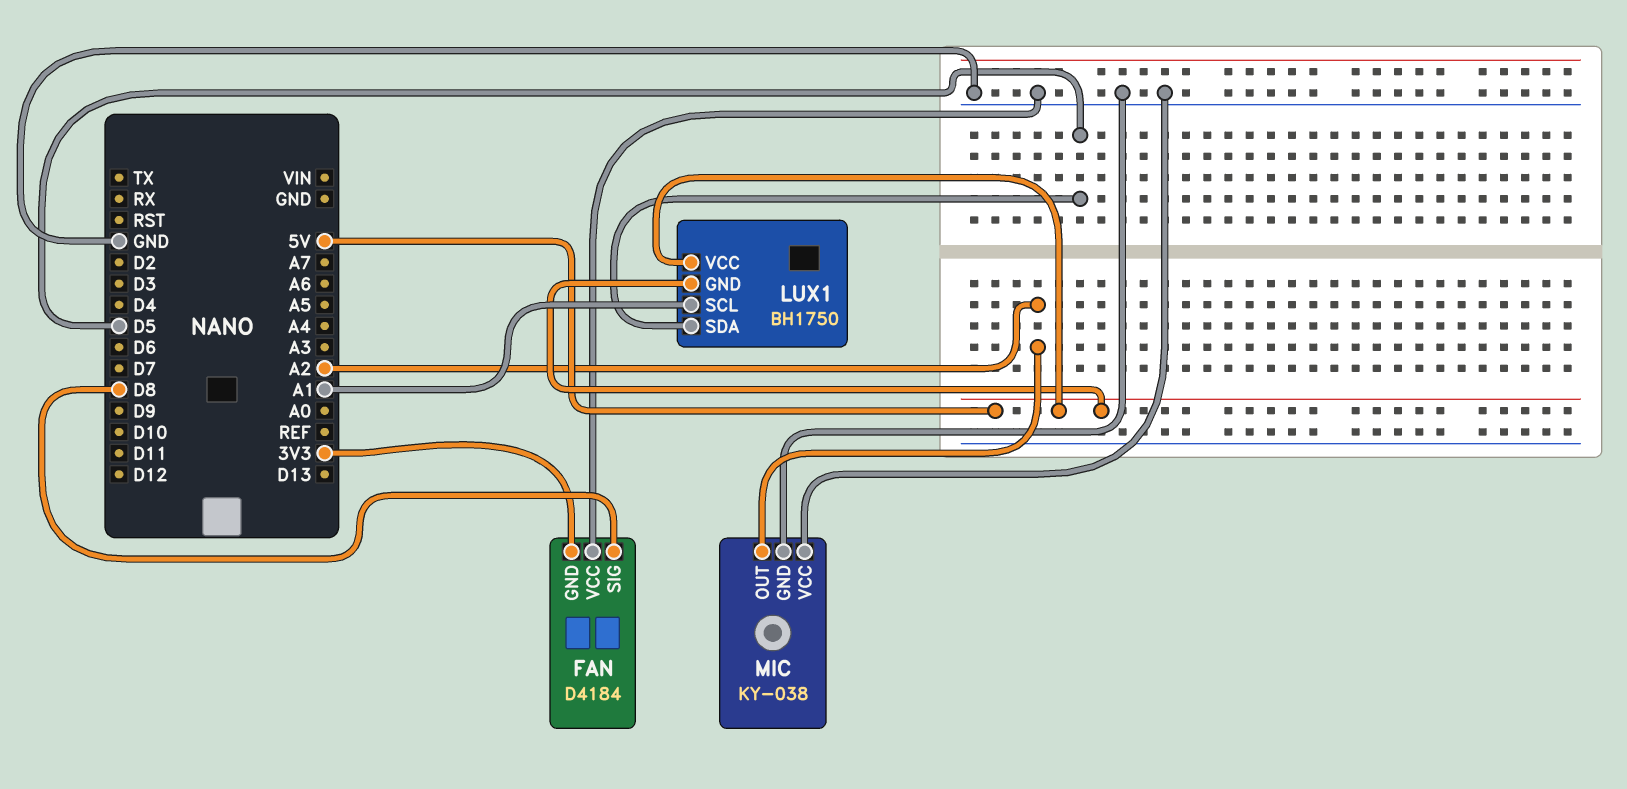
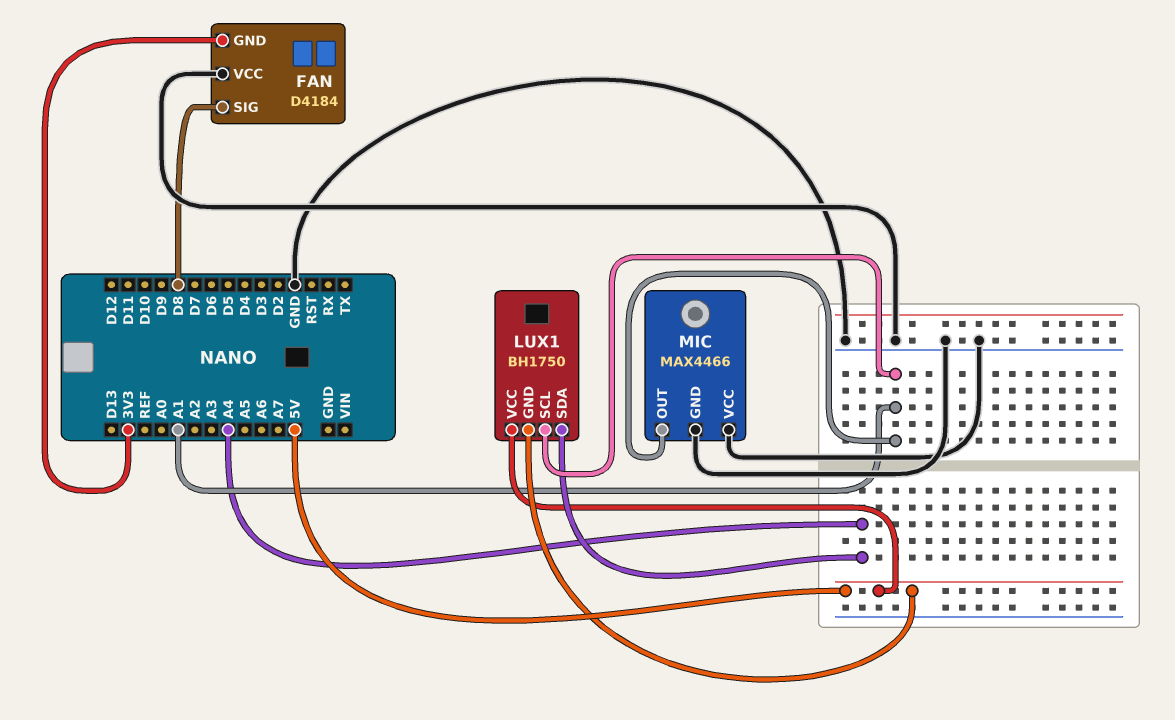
LUX1 pin SDA: D5 -> A4
MIC: KY-038 -> MAX4466
MIC pin OUT: A2 -> A1

